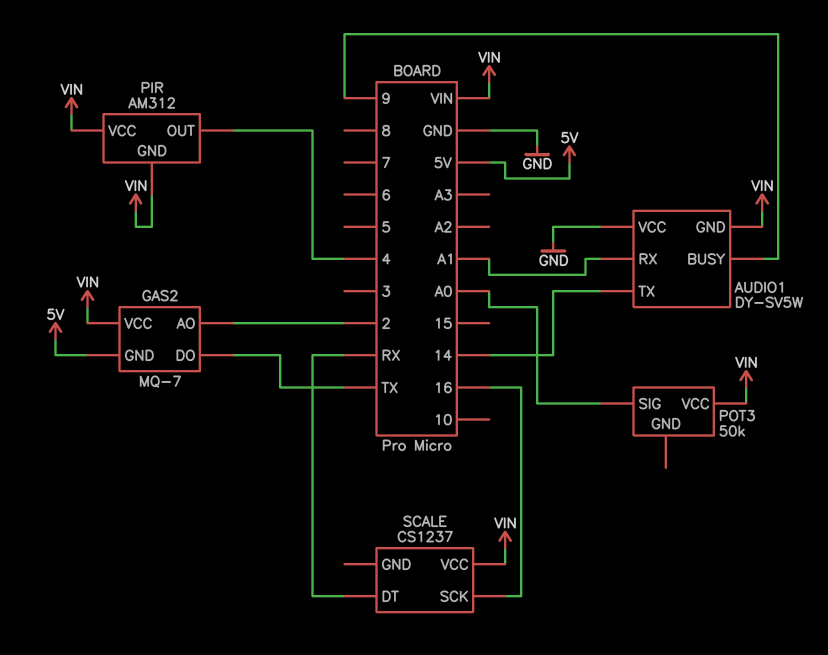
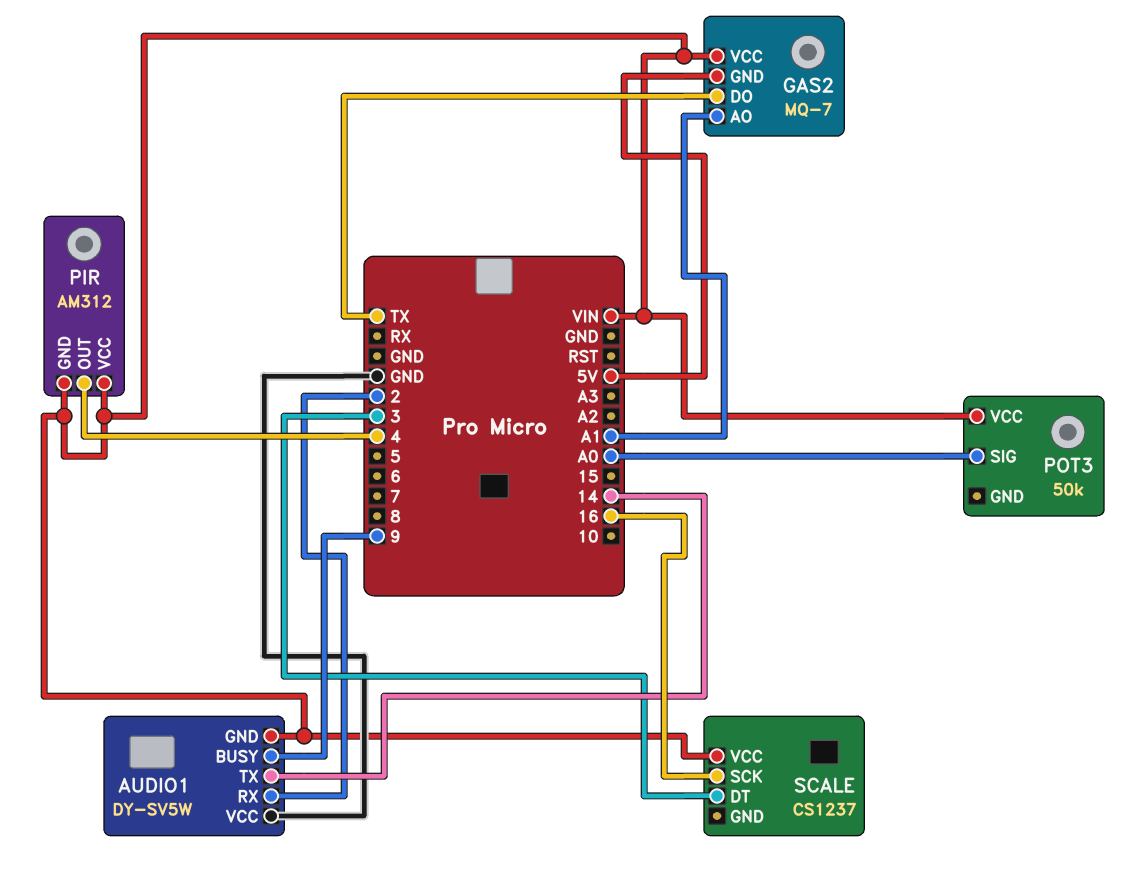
AUDIO1 pin RX: A1 -> 2
GAS2 pin AO: 2 -> A1
SCALE pin DT: RX -> 3

